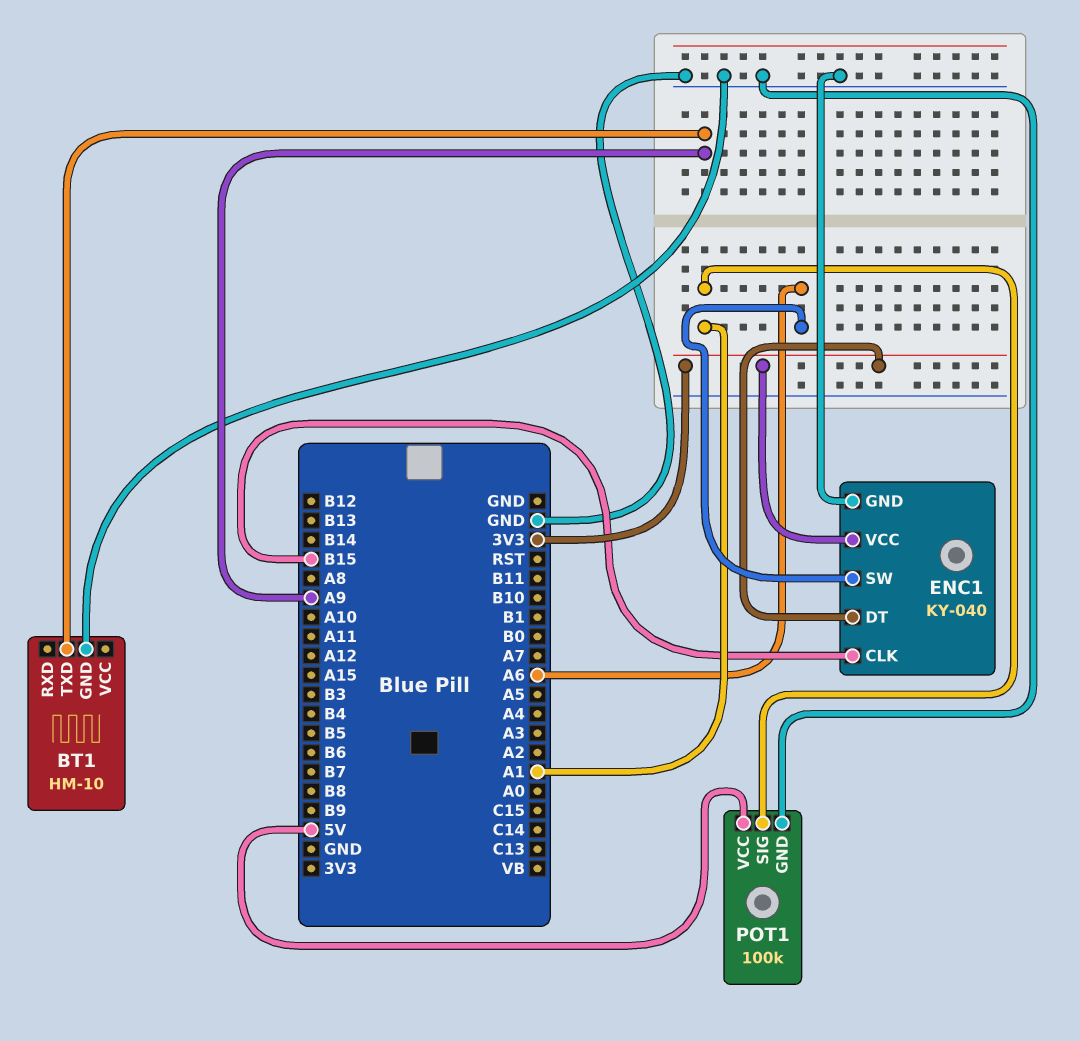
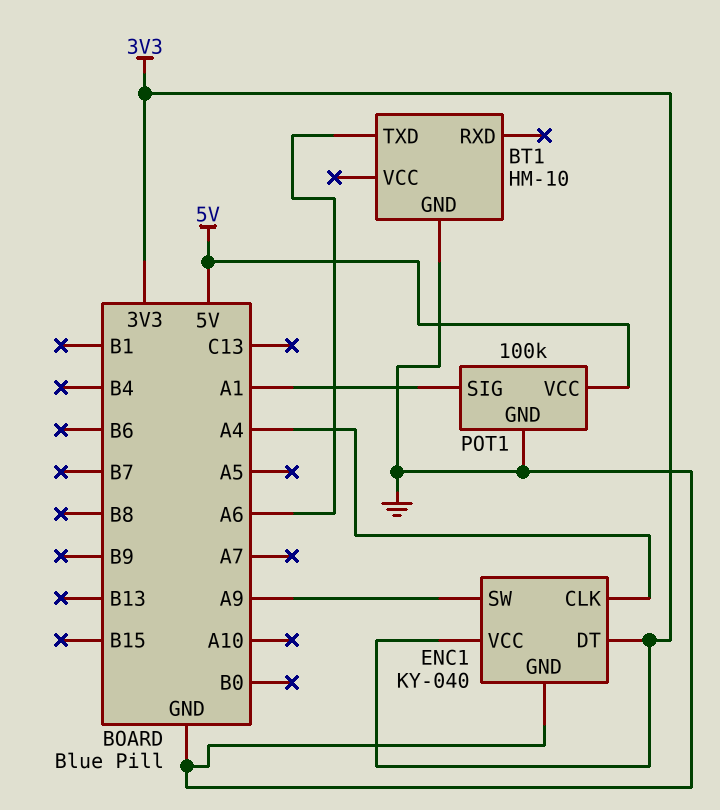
BT1 pin TXD: A9 -> A6
ENC1 pin CLK: B15 -> A4
ENC1 pin SW: A6 -> A9

